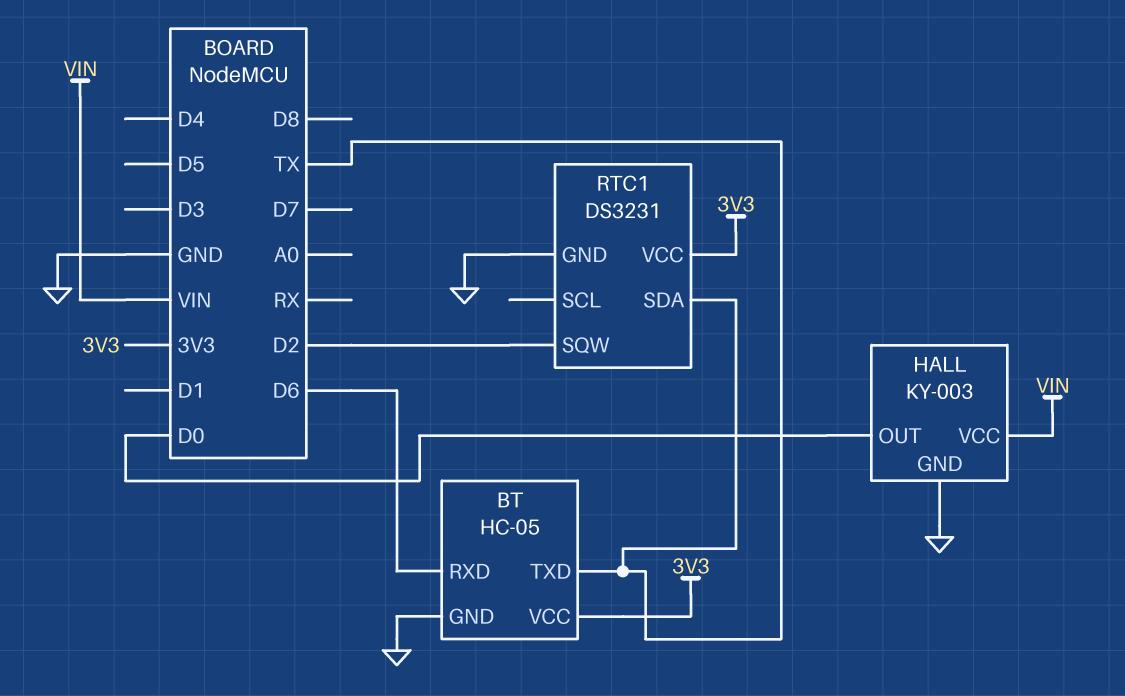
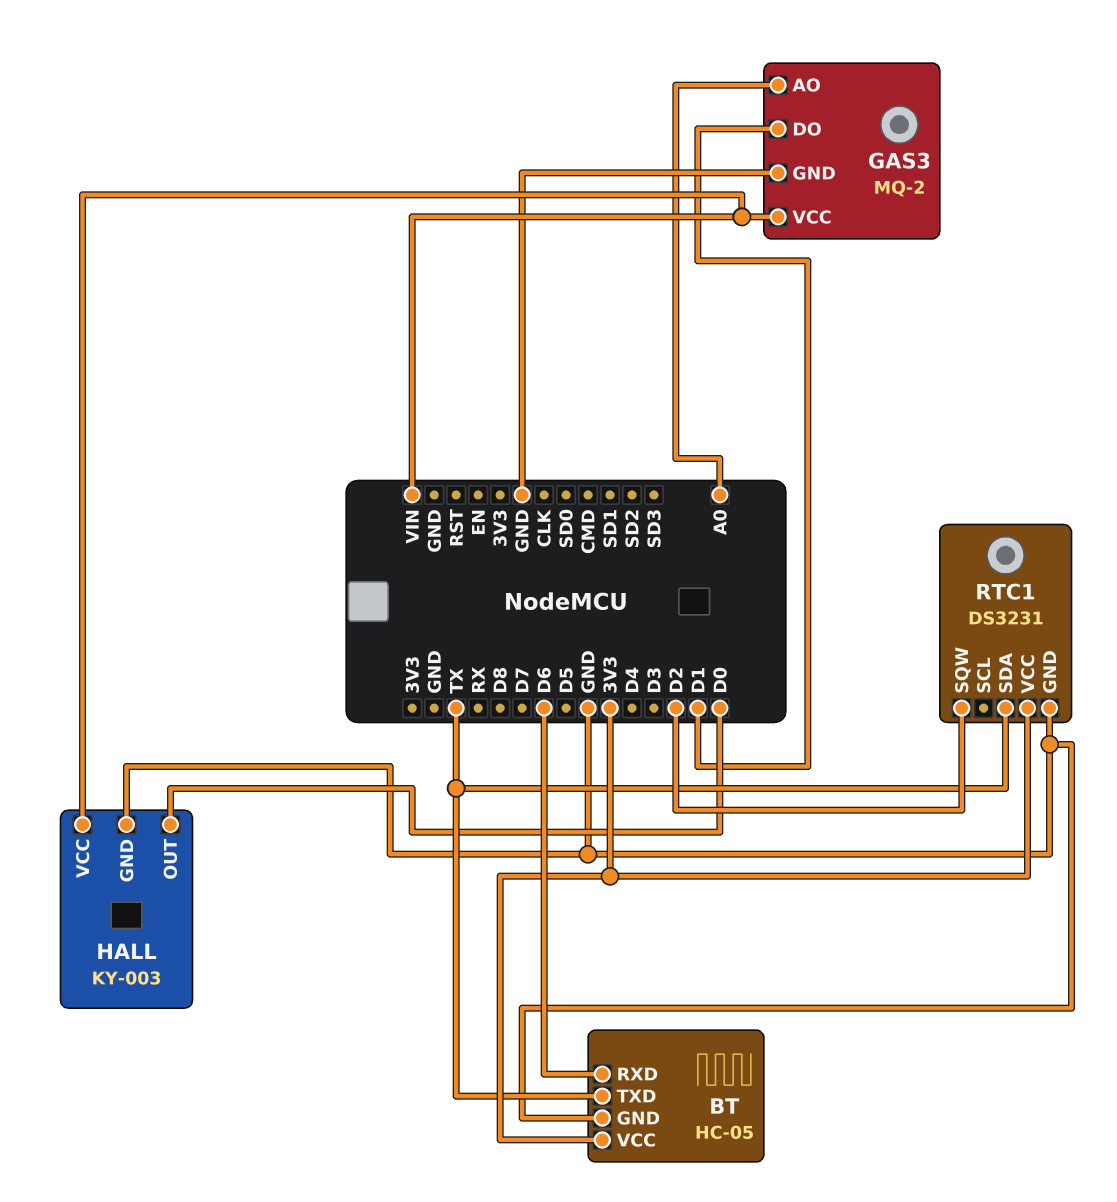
GAS3: none -> MQ-2
GAS3 pin AO: none -> A0
GAS3 pin DO: none -> D1
GAS3 pin GND: none -> GND
GAS3 pin VCC: none -> VIN

